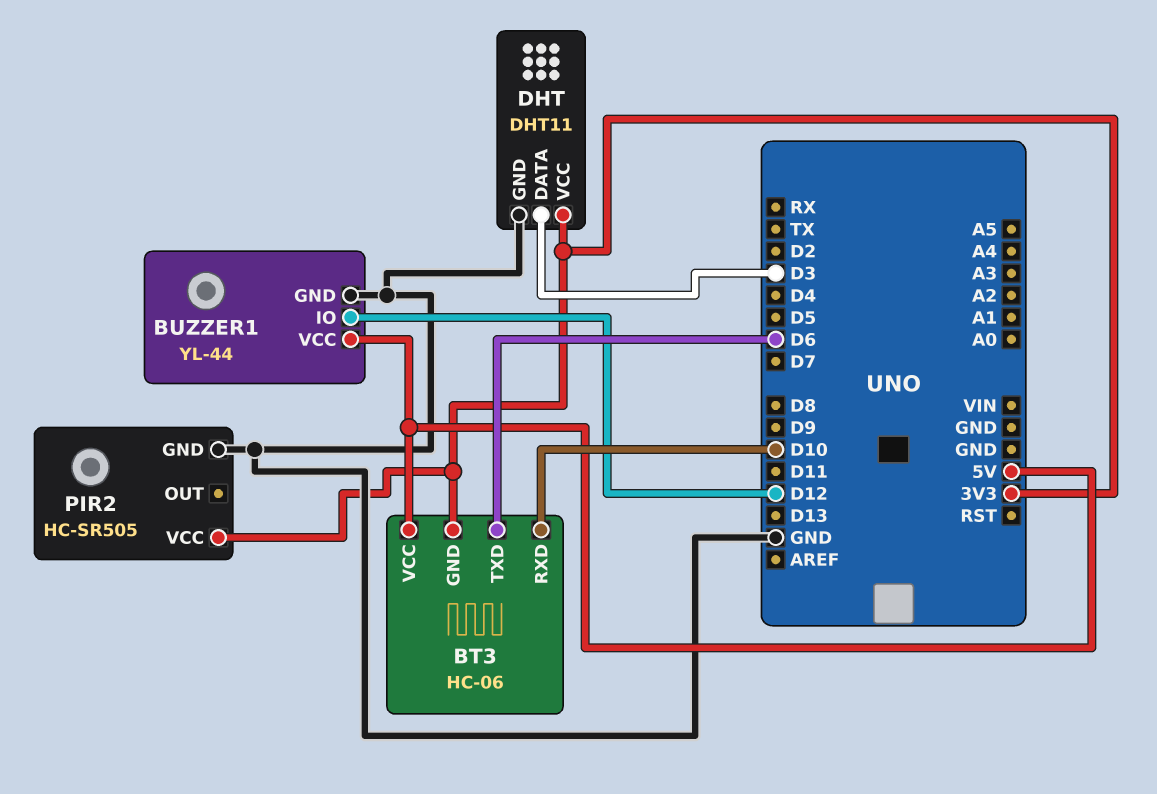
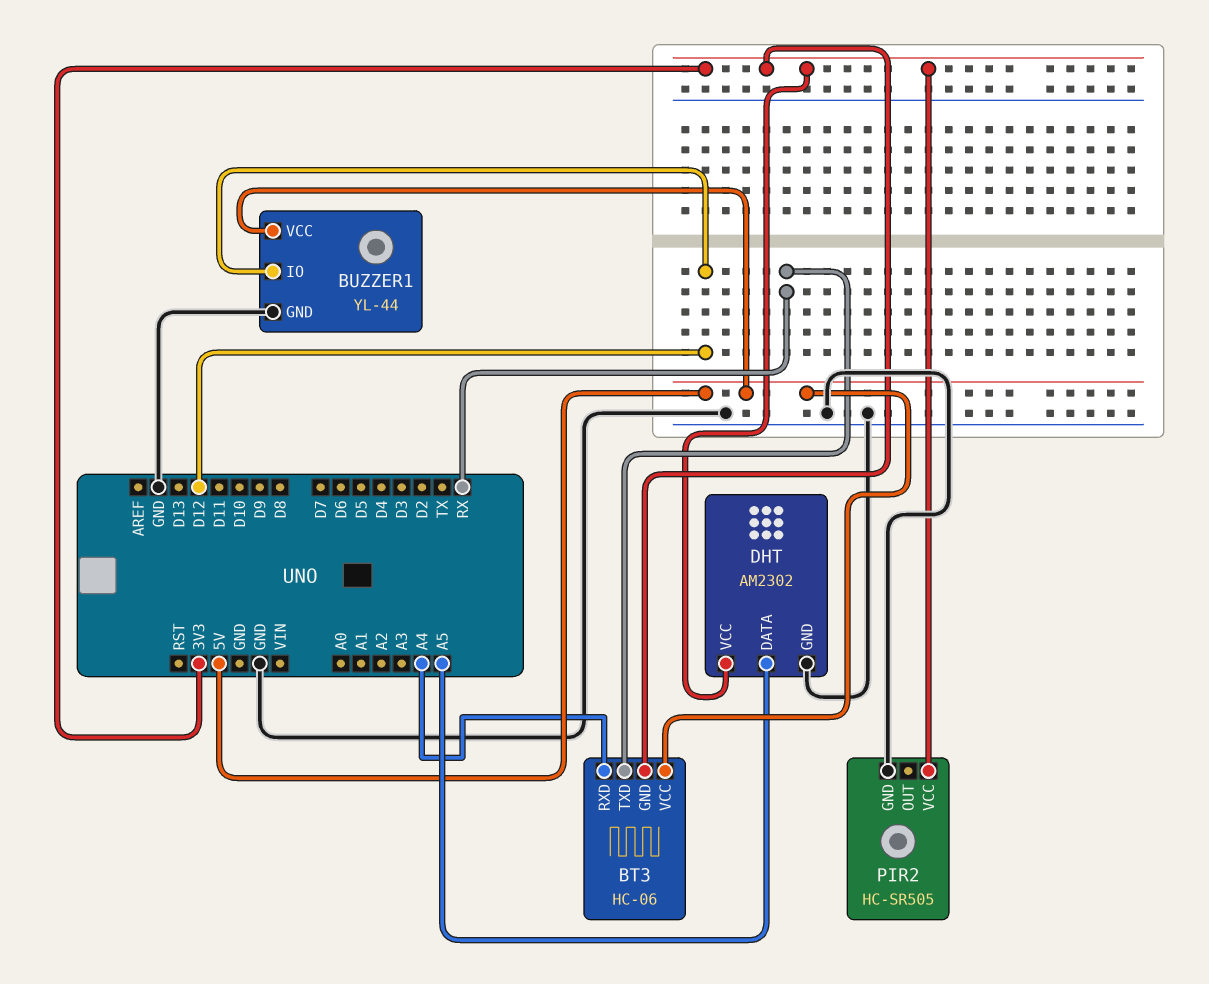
BT3 pin RXD: D10 -> A4
BT3 pin TXD: D6 -> RX
DHT: DHT11 -> AM2302
DHT pin DATA: D3 -> A5

